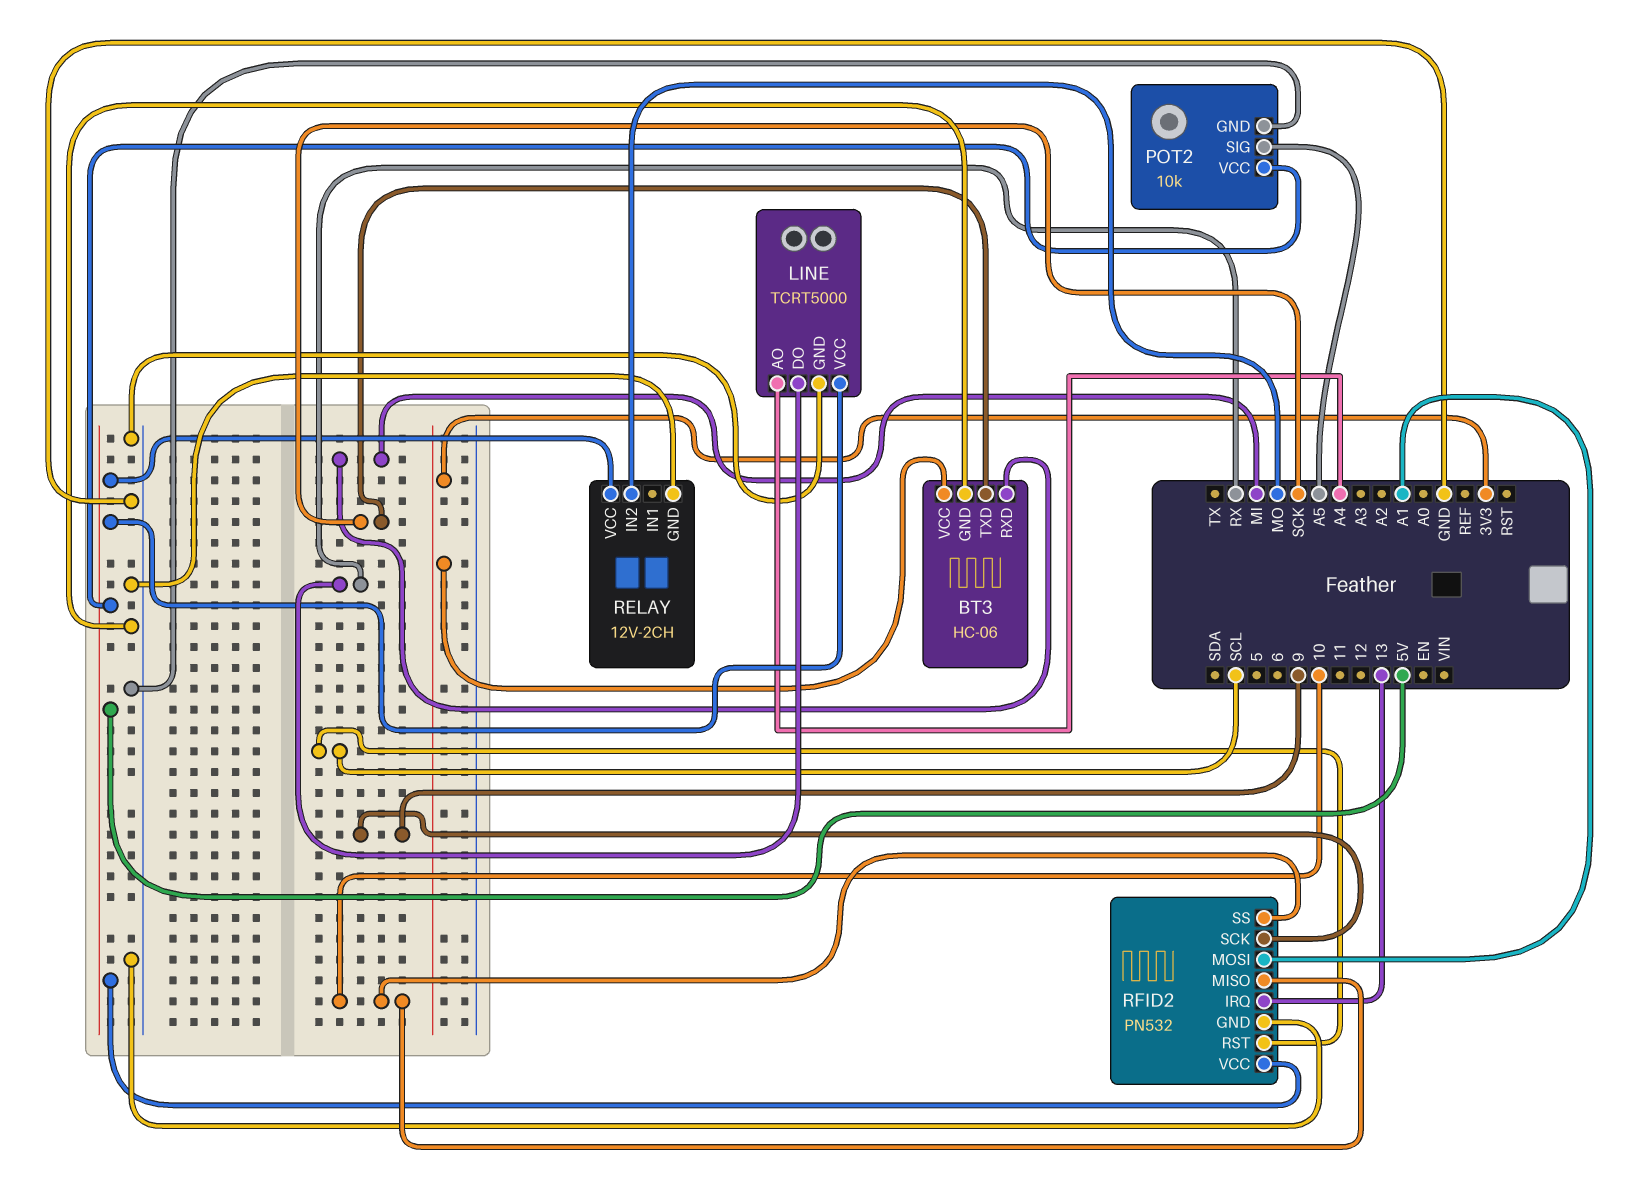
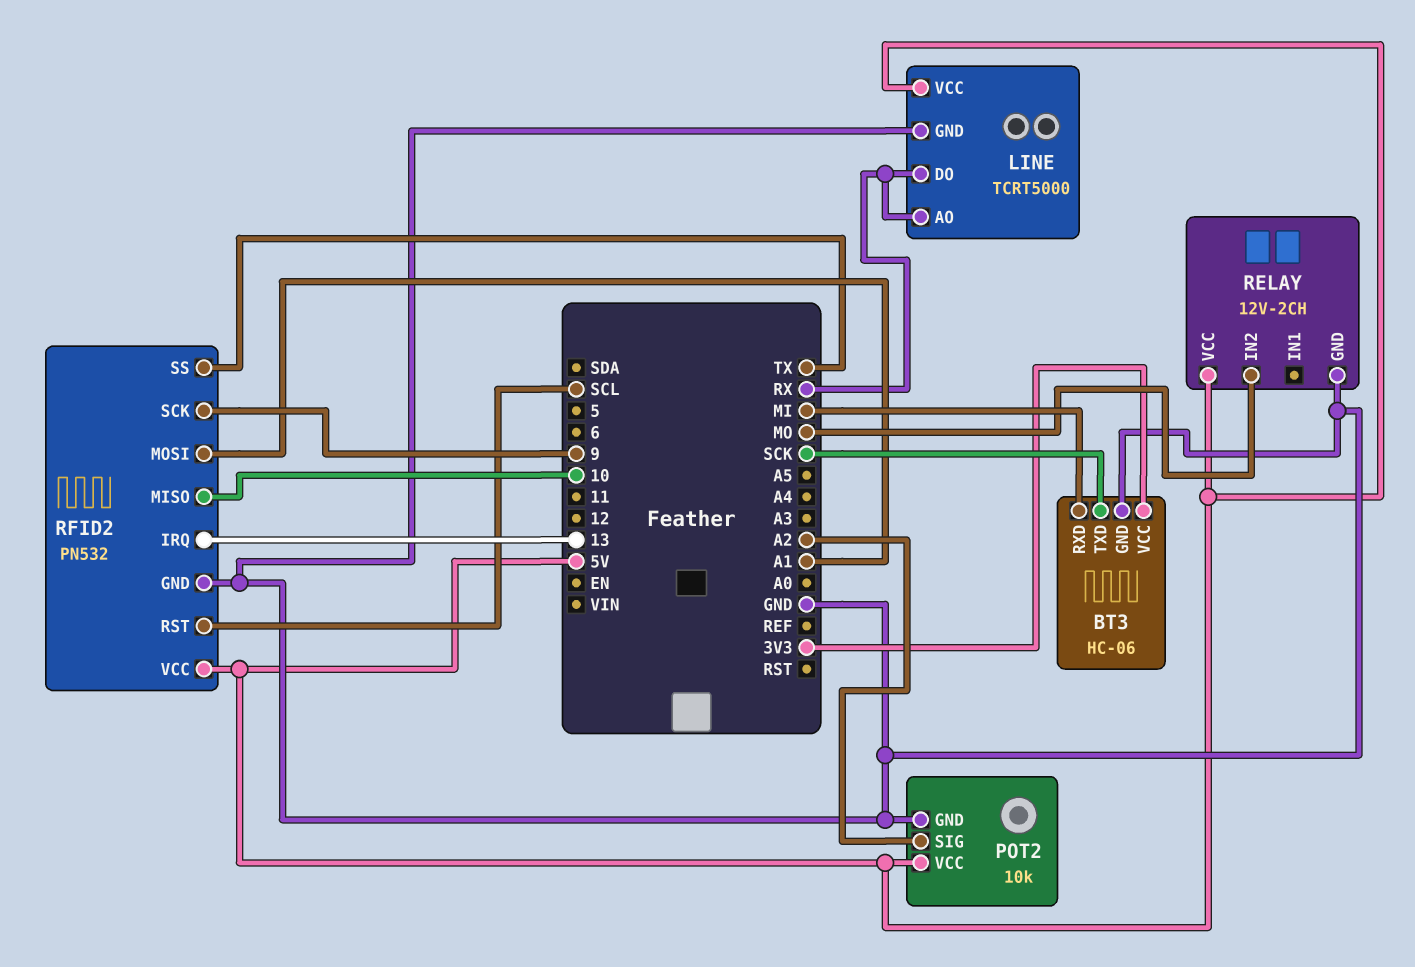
LINE pin AO: A4 -> RX
POT2 pin SIG: A5 -> A2
RFID2 pin SS: 10 -> TX

